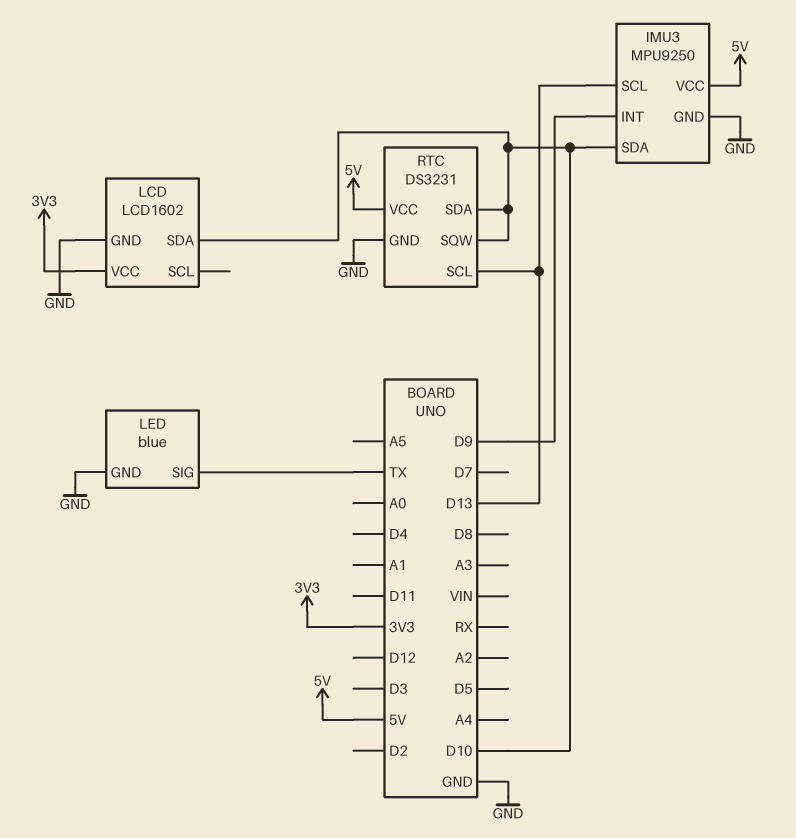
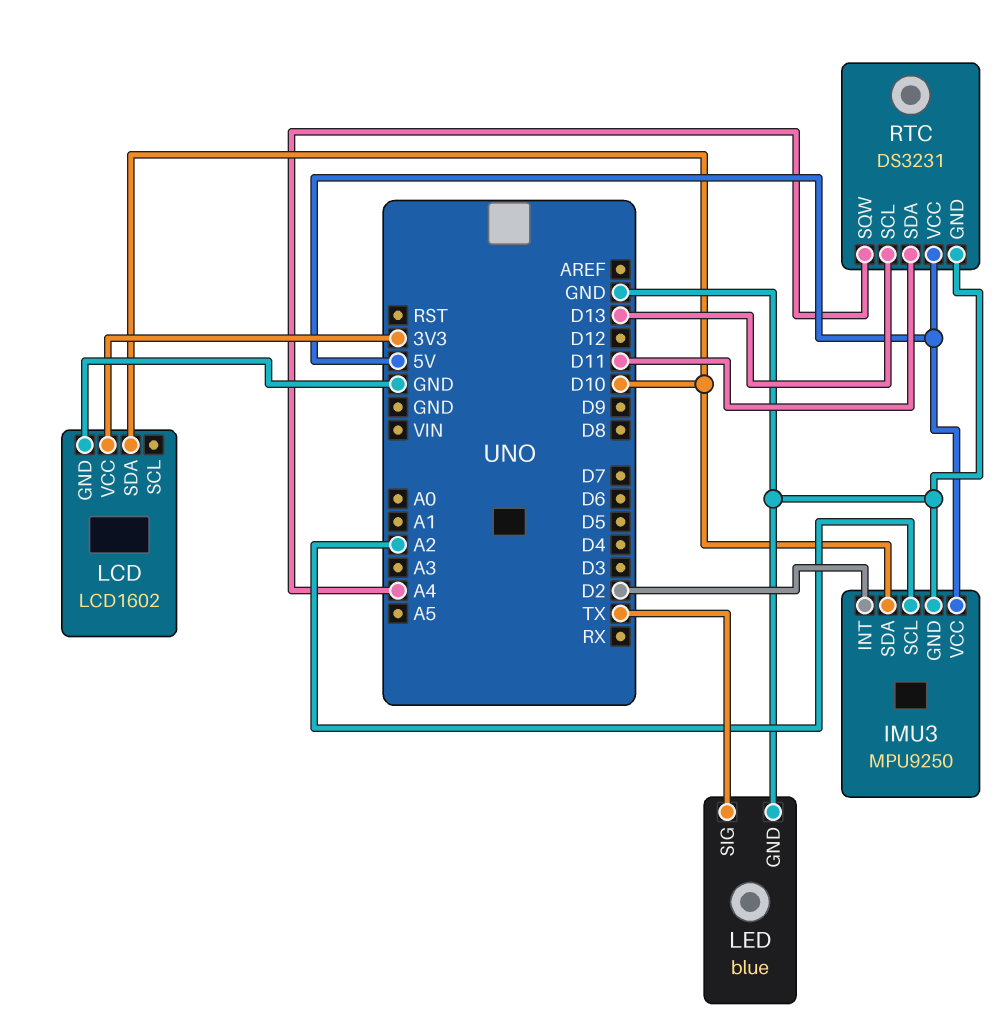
IMU3 pin INT: D9 -> D2
IMU3 pin SCL: D13 -> A2
RTC pin SDA: D10 -> D11
RTC pin SQW: D10 -> A4

